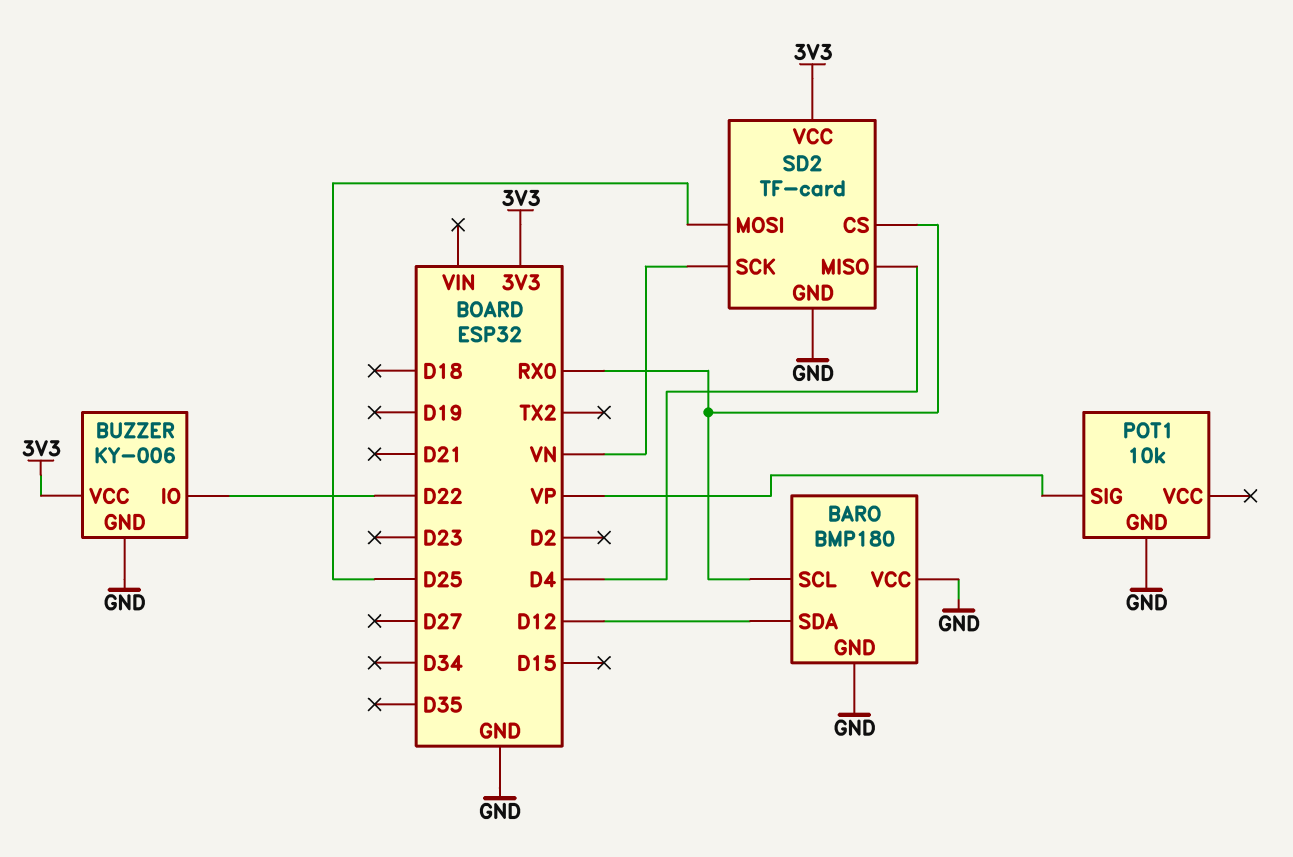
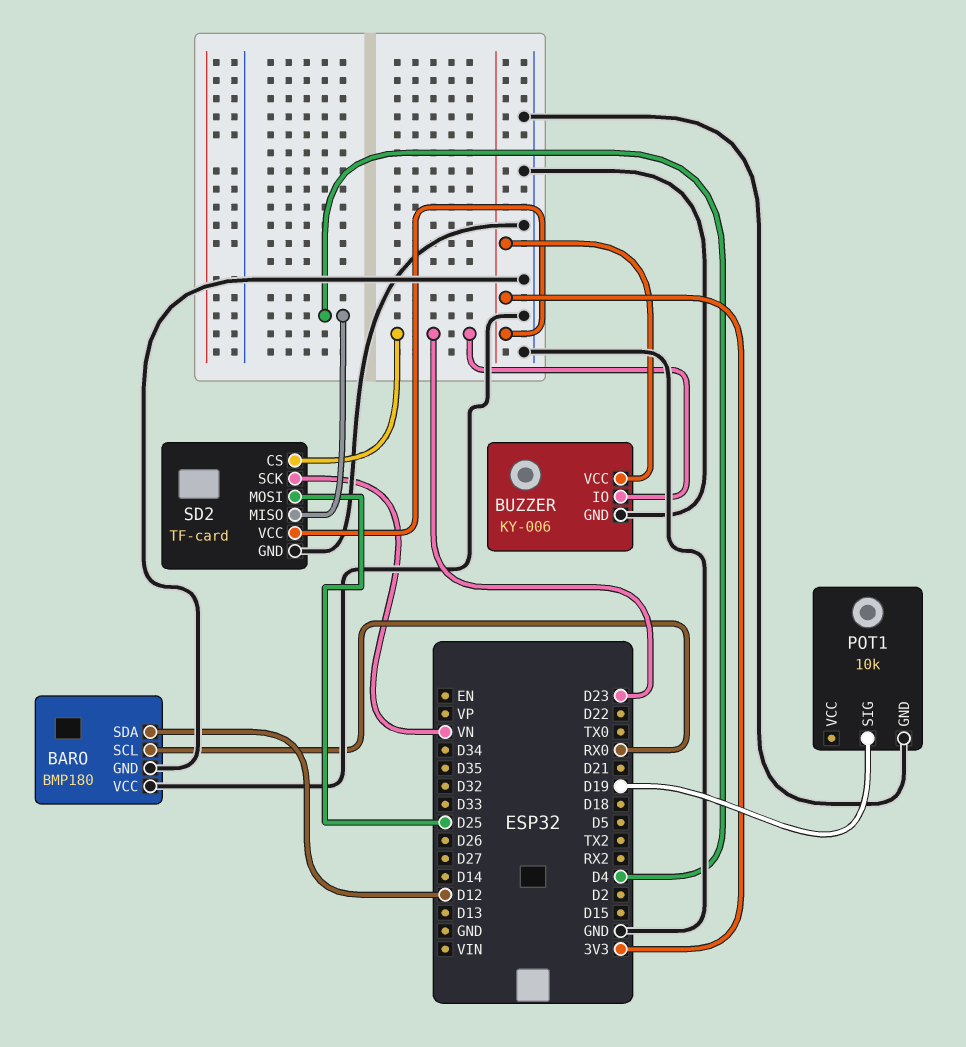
BUZZER pin IO: D22 -> D23
POT1 pin SIG: VP -> D19
SD2 pin CS: RX0 -> D23

